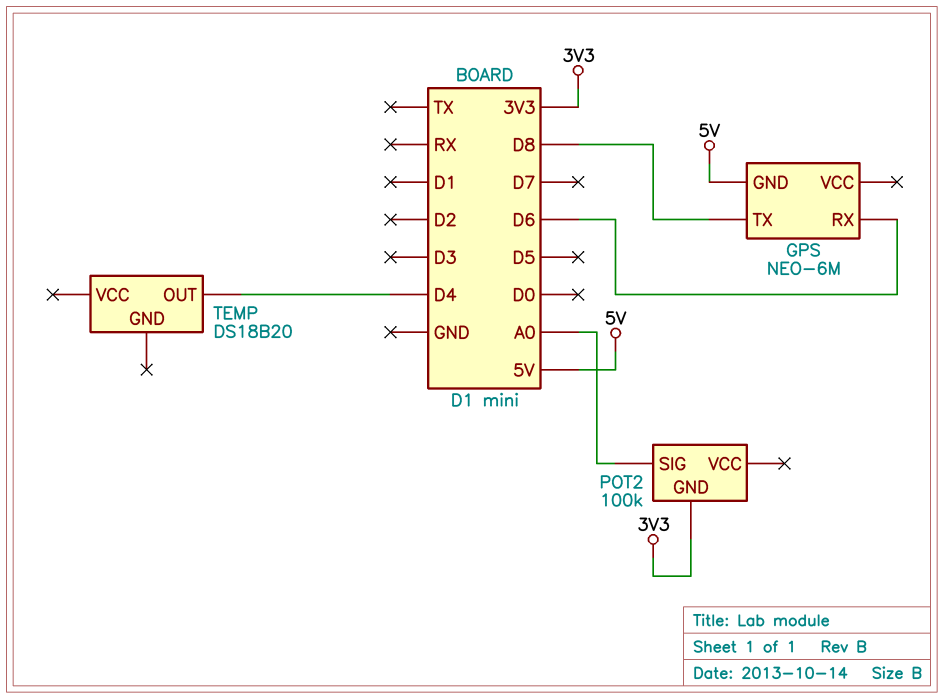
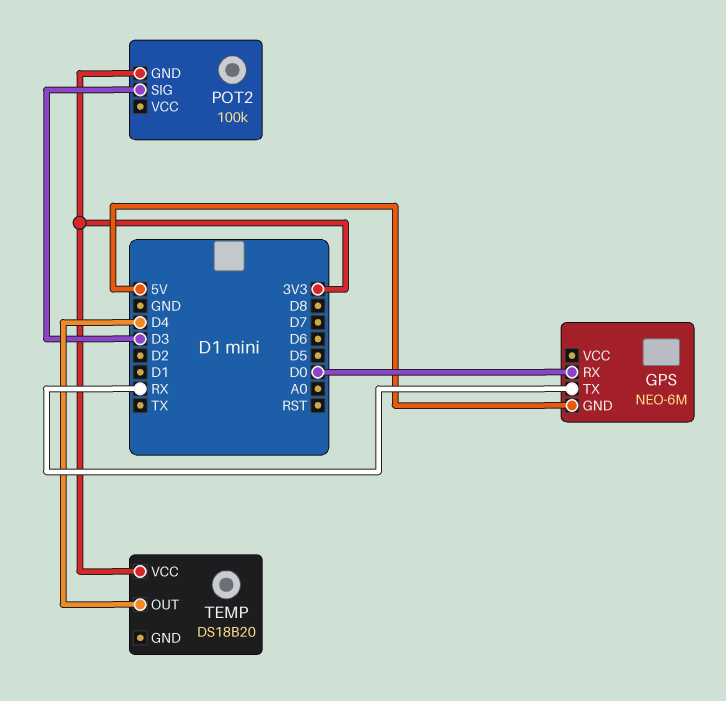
GPS pin RX: D6 -> D0
GPS pin TX: D8 -> RX
POT2 pin SIG: A0 -> D3
TEMP pin VCC: none -> 3V3

